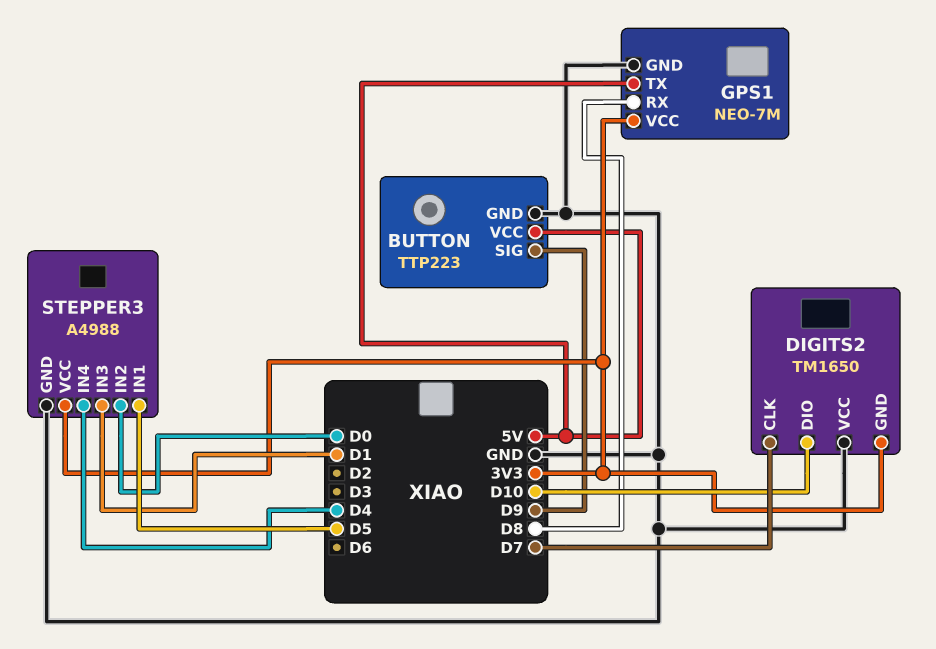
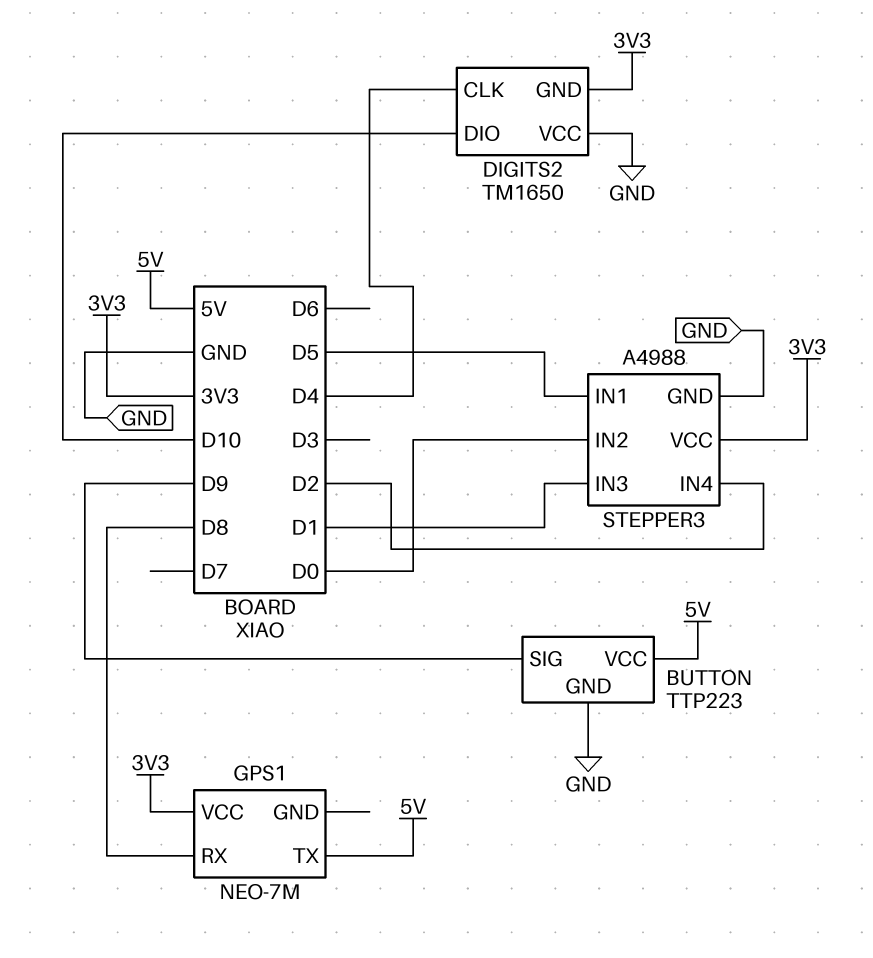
DIGITS2 pin CLK: D7 -> D4
GPS1 pin GND: GND -> none
STEPPER3 pin IN4: D4 -> D2

